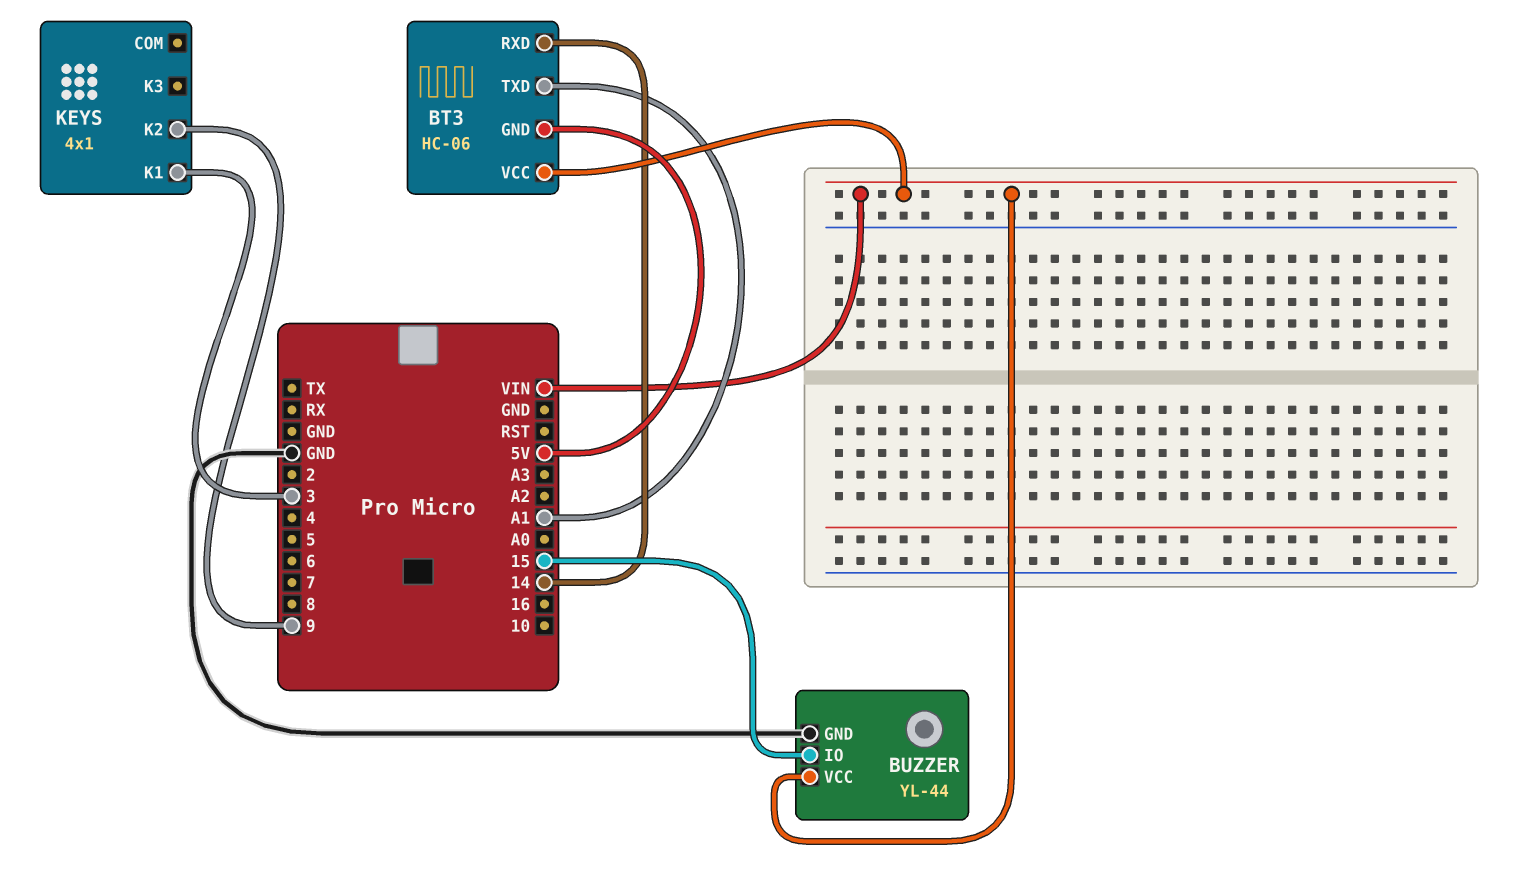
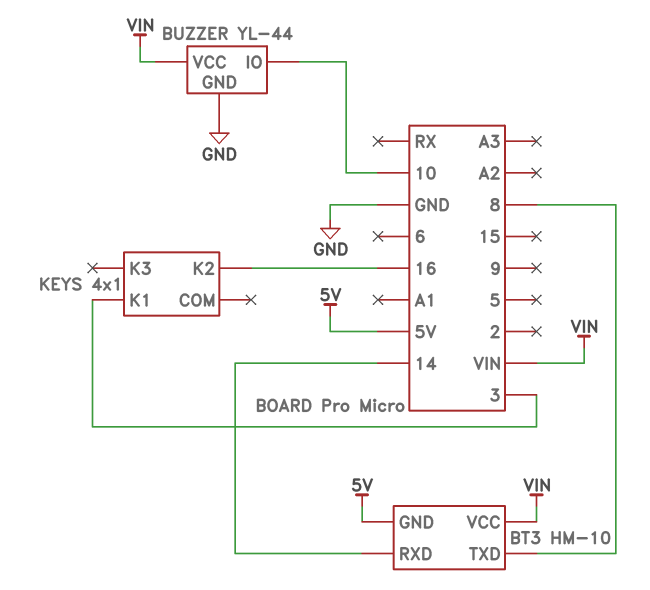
BT3: HC-06 -> HM-10
BT3 pin TXD: A1 -> 8
BUZZER pin IO: 15 -> 10
KEYS pin K2: 9 -> 16

